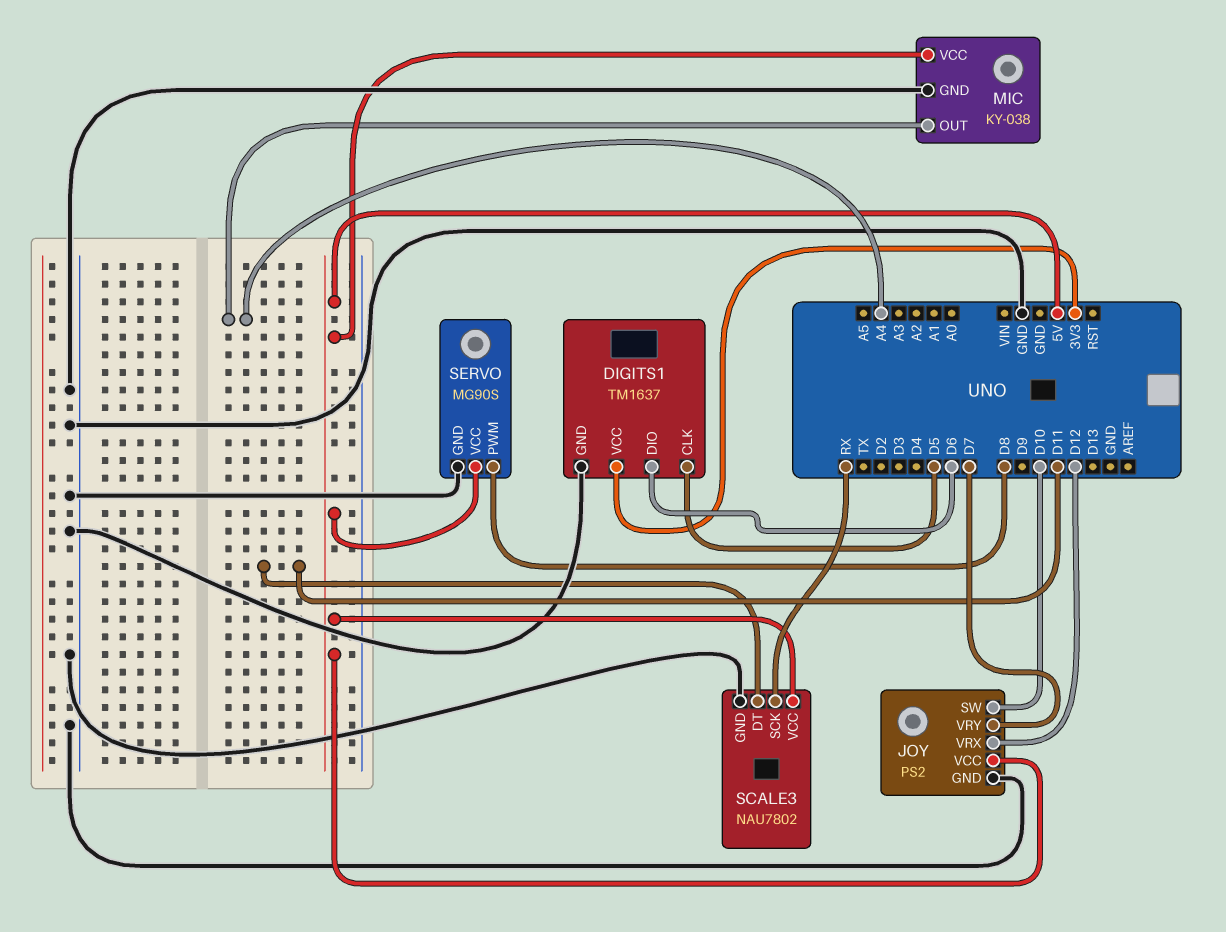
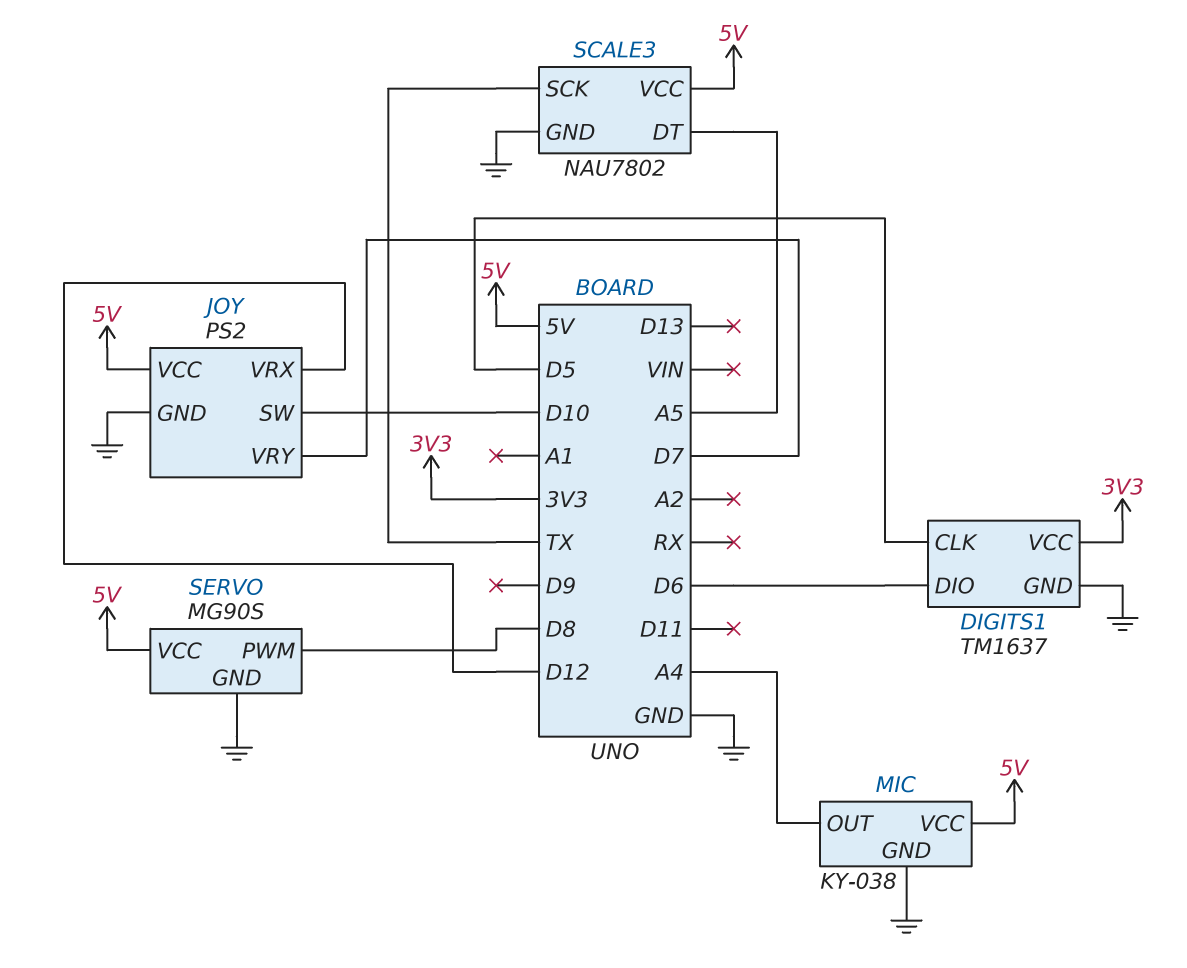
SCALE3 pin DT: D11 -> A5
SCALE3 pin SCK: RX -> TX

